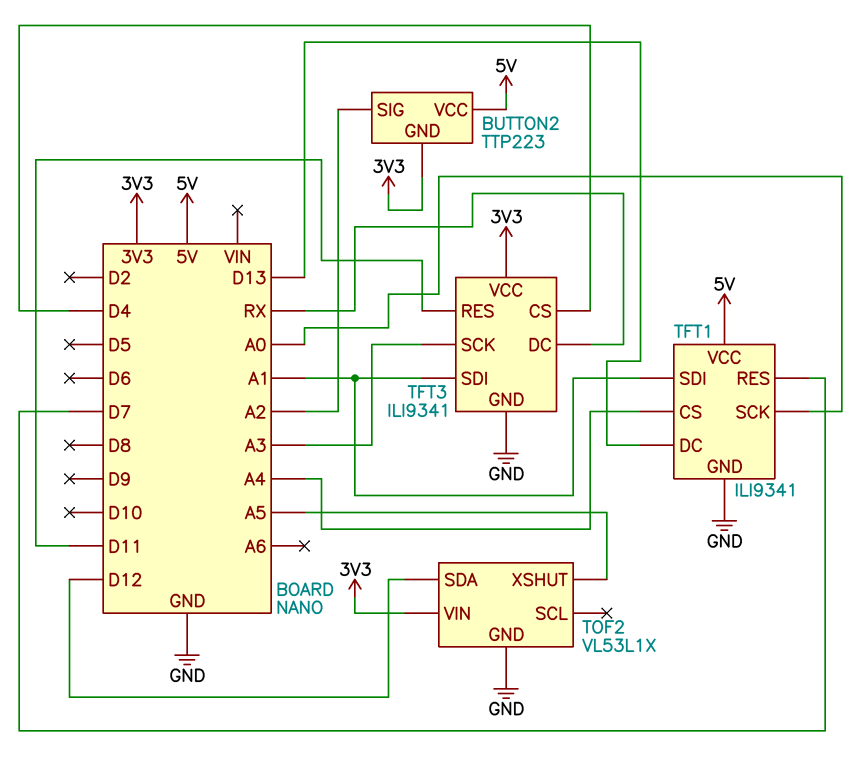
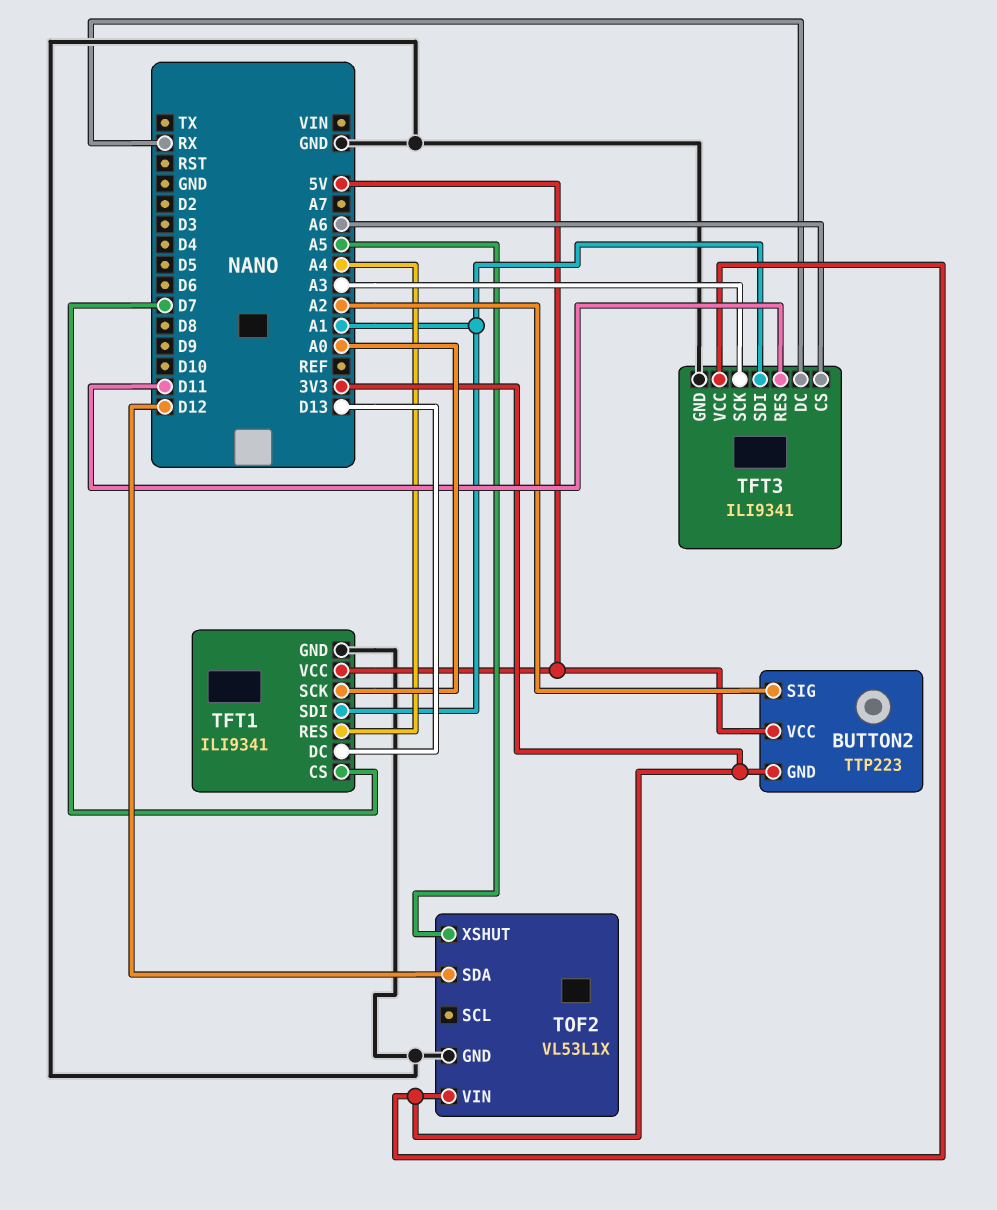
TFT1 pin CS: A4 -> D7
TFT1 pin RES: D7 -> A4
TFT3 pin CS: D4 -> A6

